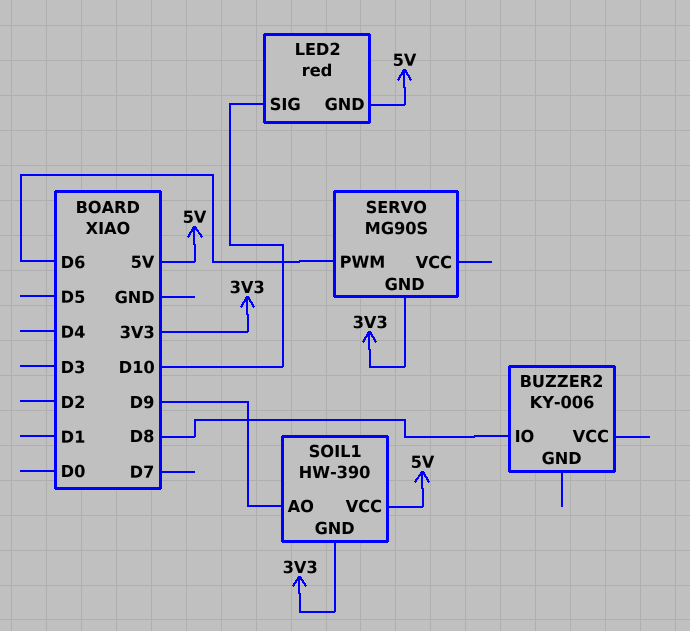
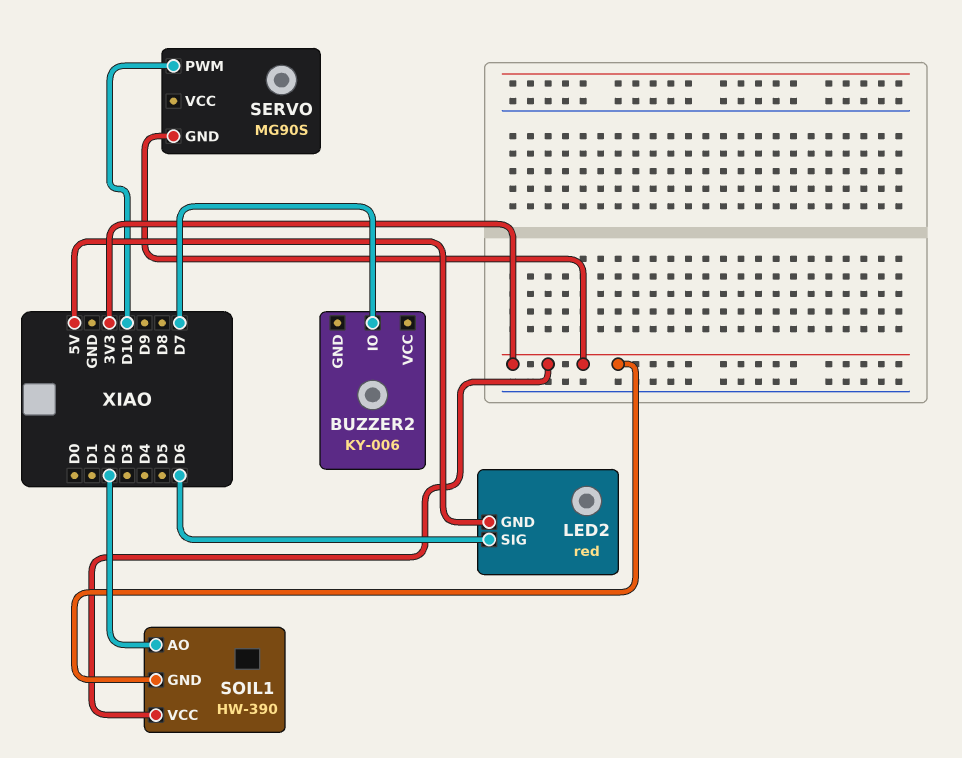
BUZZER2 pin IO: D8 -> D7
LED2 pin SIG: D10 -> D6
SERVO pin PWM: D6 -> D10
SOIL1 pin AO: D9 -> D2
SOIL1 pin VCC: 5V -> 3V3

